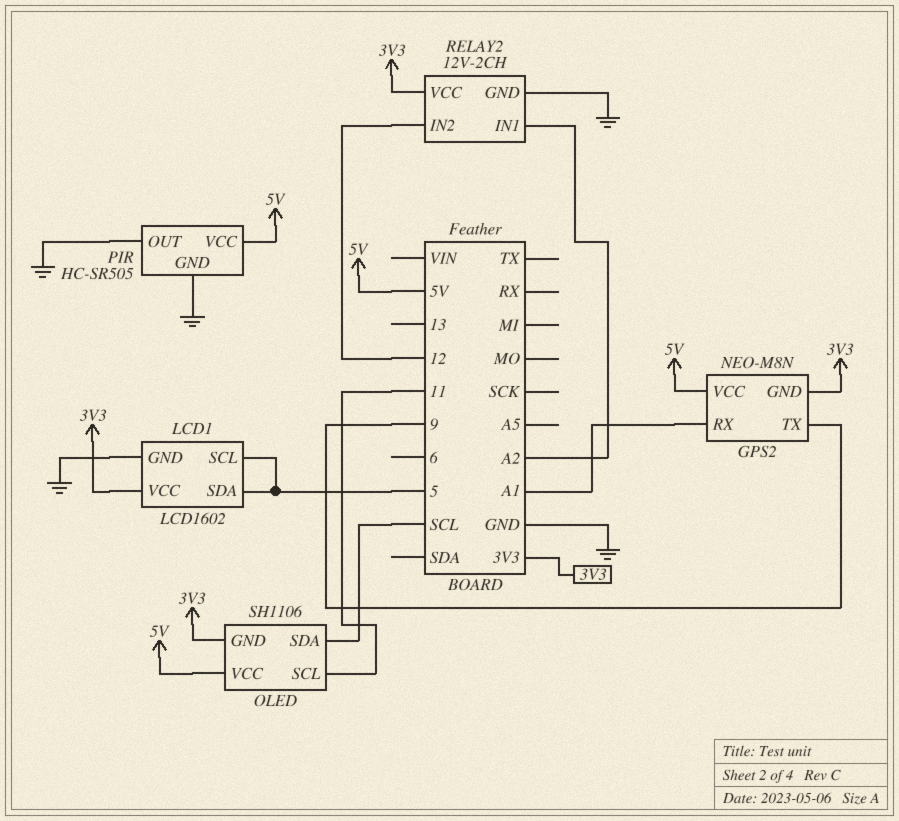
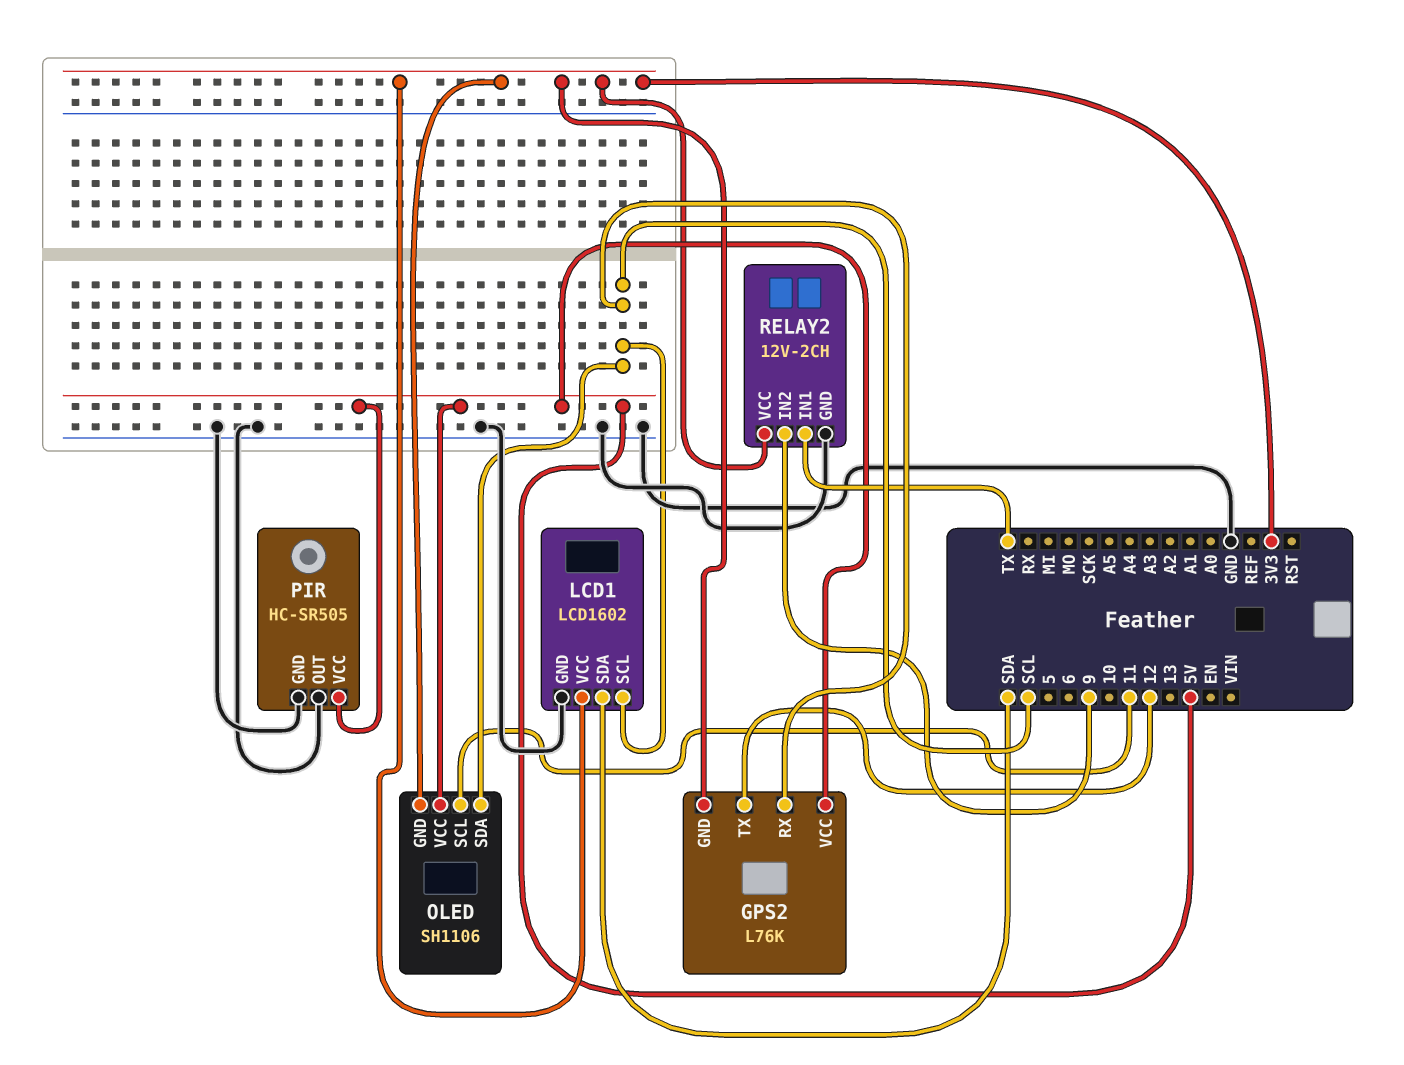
GPS2: NEO-M8N -> L76K
GPS2 pin RX: A1 -> SCL
GPS2 pin TX: 9 -> 12
LCD1 pin SCL: 5 -> SCL
LCD1 pin SDA: 5 -> SDA
RELAY2 pin IN1: A2 -> TX
RELAY2 pin IN2: 12 -> 9

